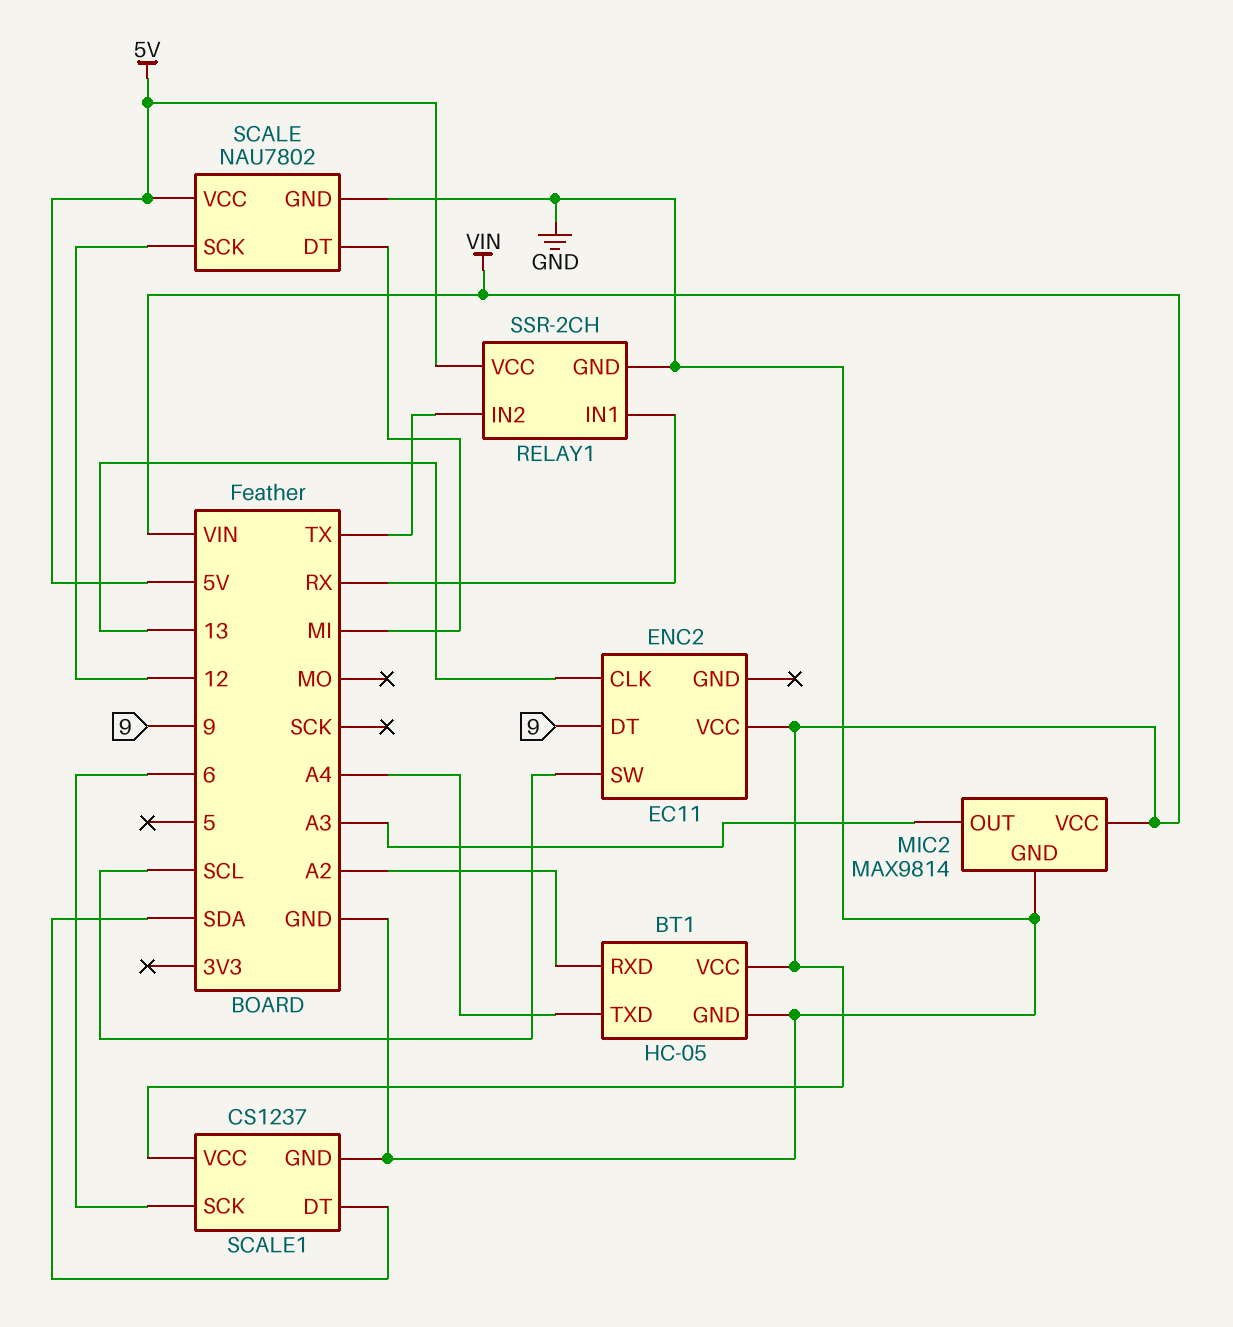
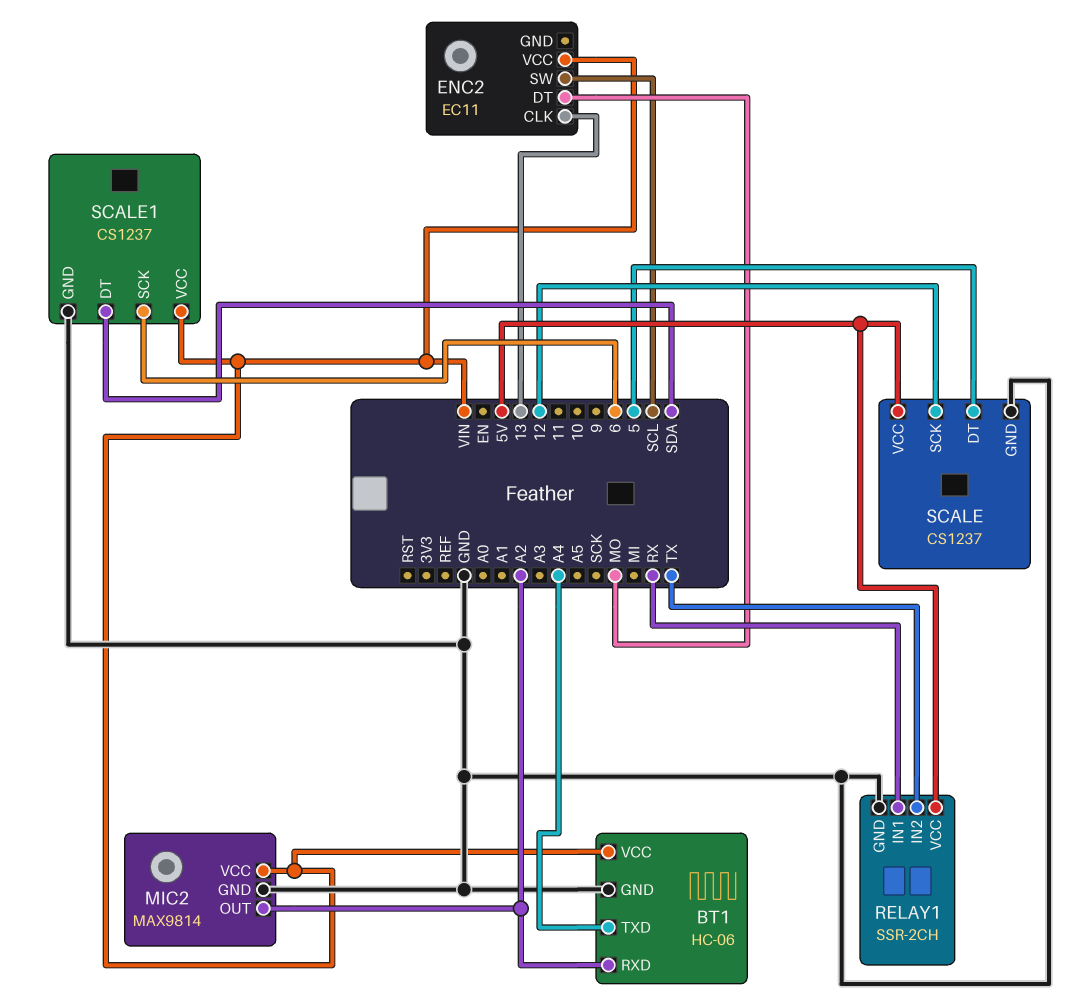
BT1: HC-05 -> HC-06
ENC2 pin DT: 9 -> MO
MIC2 pin OUT: A3 -> A2
SCALE: NAU7802 -> CS1237
SCALE pin DT: MI -> 5

